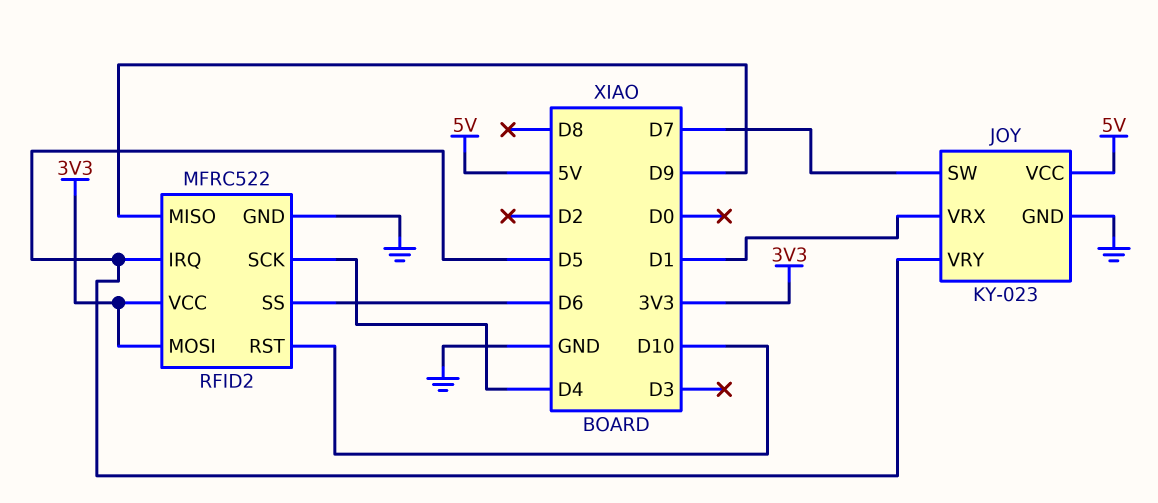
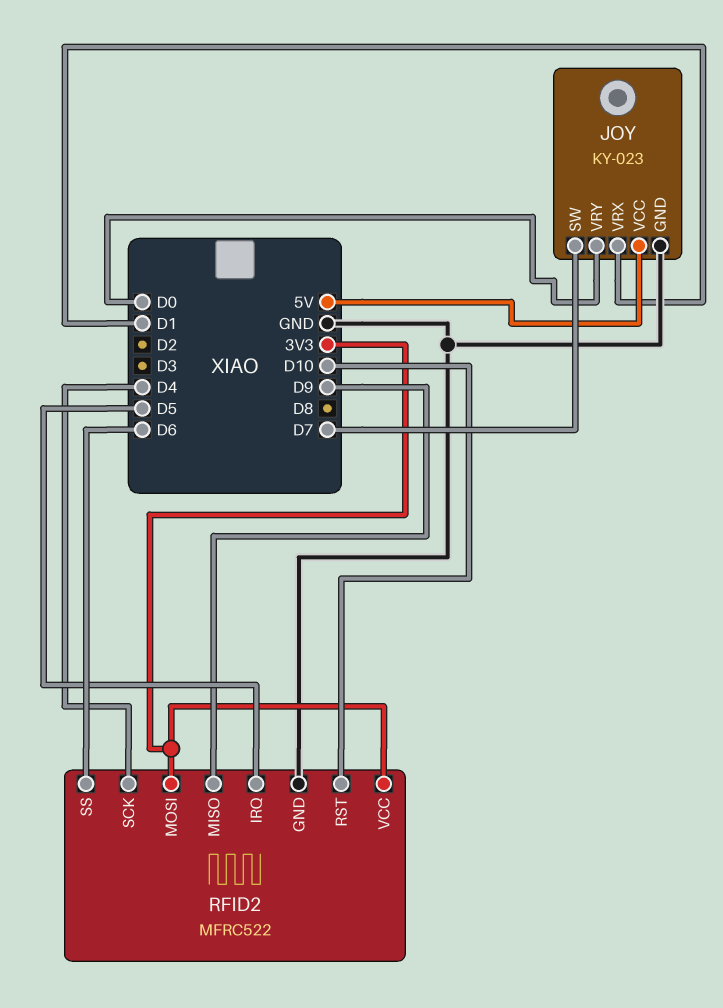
JOY pin VRY: D5 -> D0

